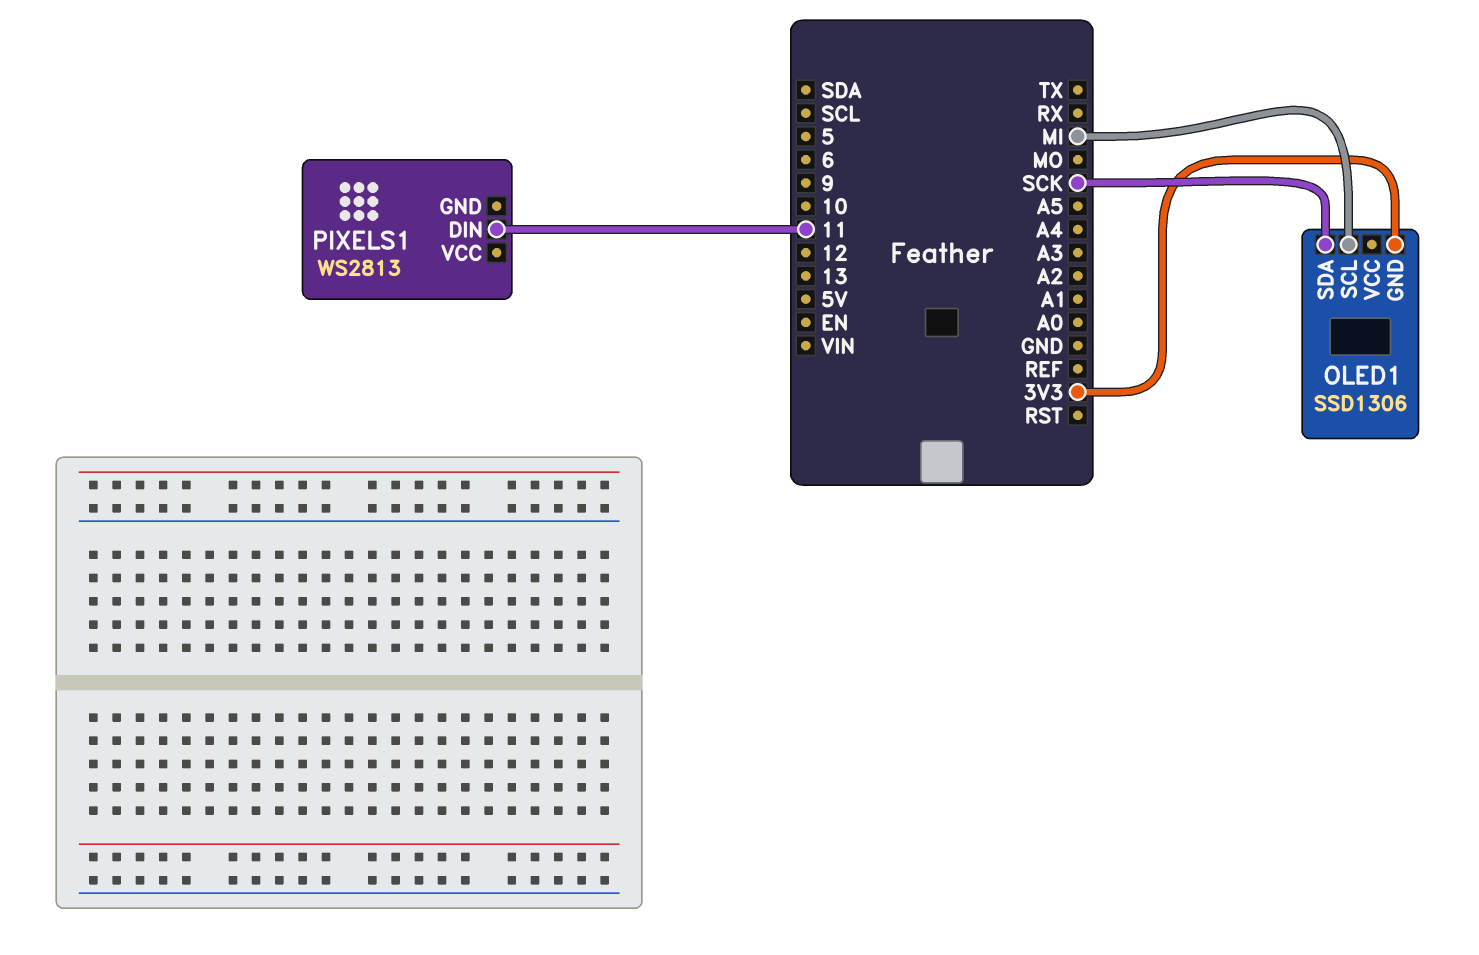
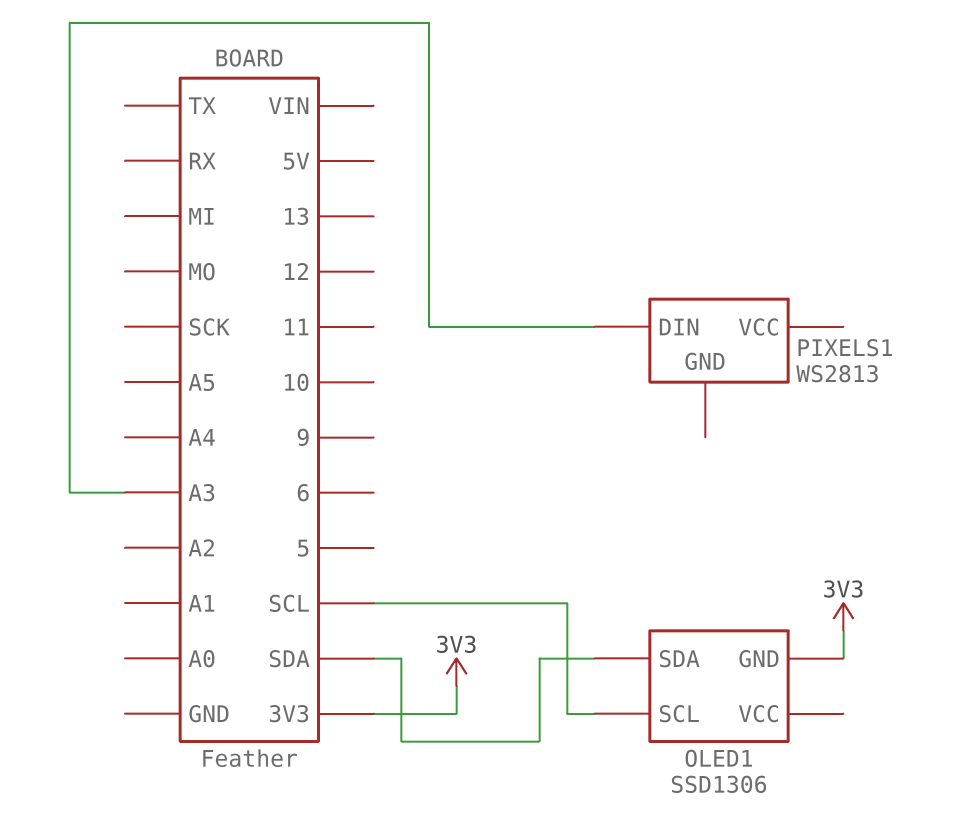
OLED1 pin SCL: MI -> SCL
OLED1 pin SDA: SCK -> SDA
PIXELS1 pin DIN: 11 -> A3

